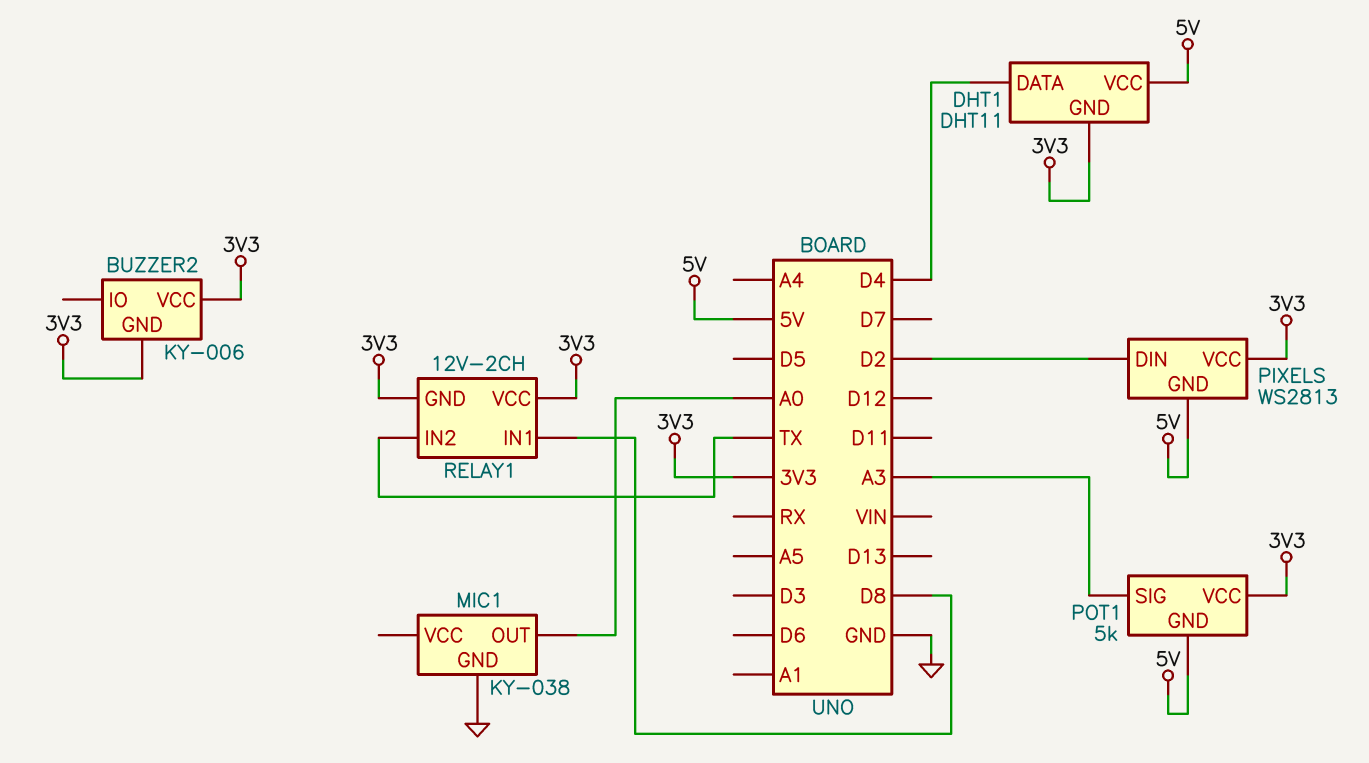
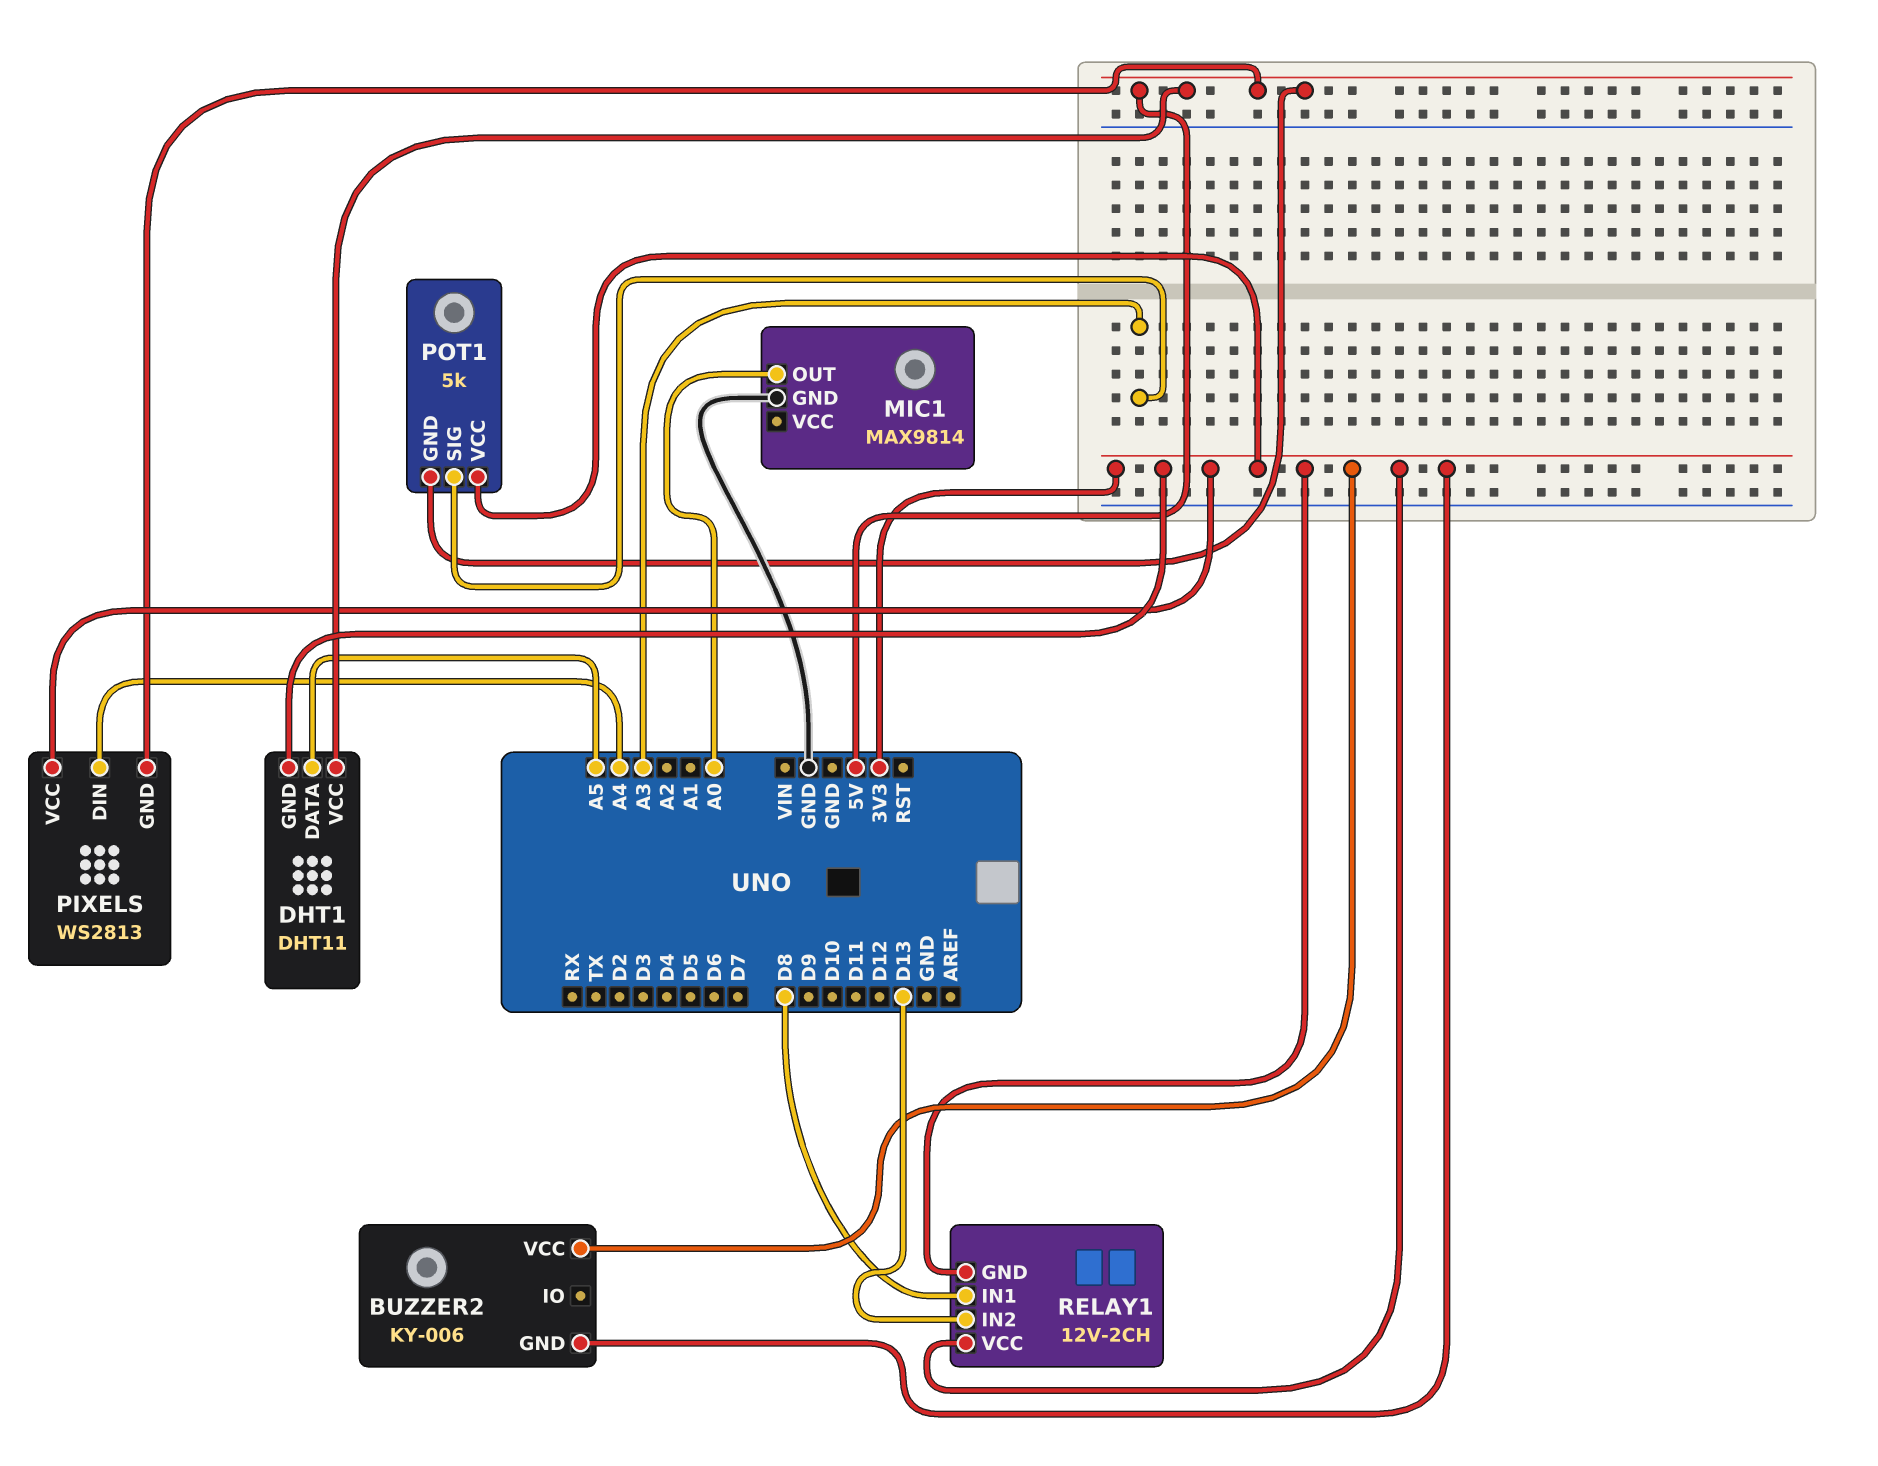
DHT1 pin DATA: D4 -> A5
MIC1: KY-038 -> MAX9814
PIXELS pin DIN: D2 -> A4
RELAY1 pin IN2: TX -> D13

